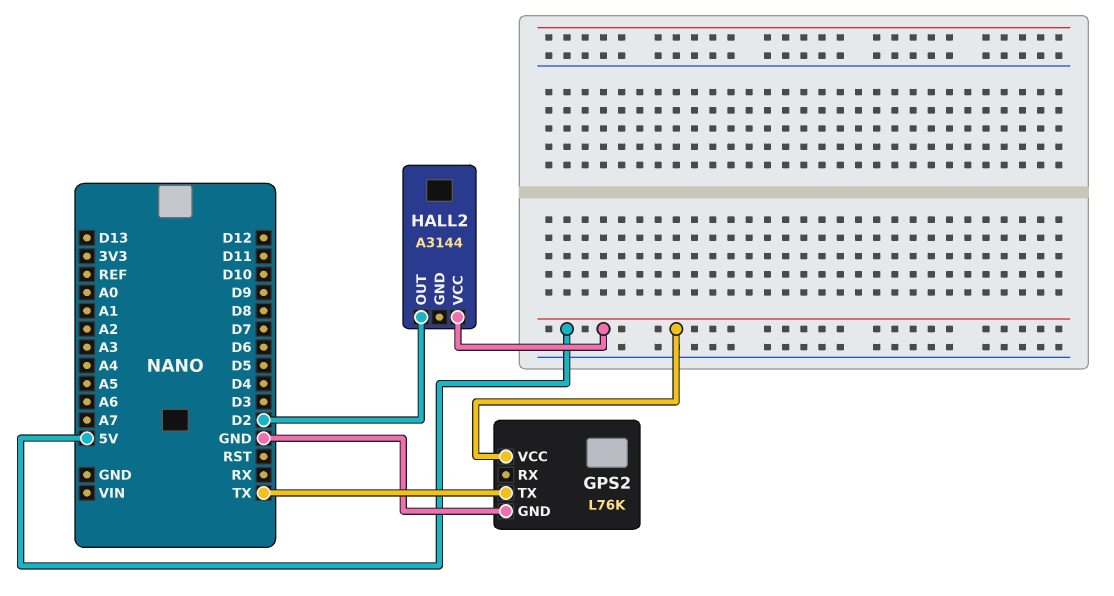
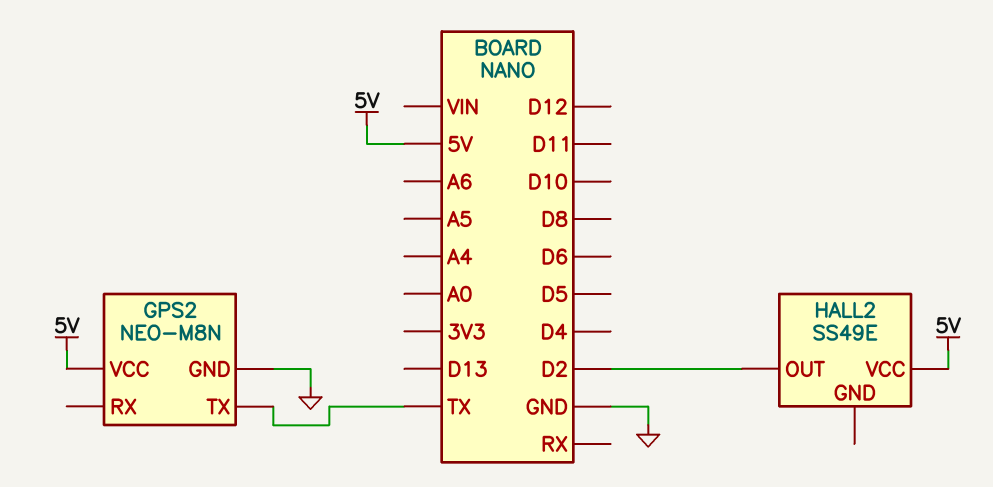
GPS2: L76K -> NEO-M8N
HALL2: A3144 -> SS49E

